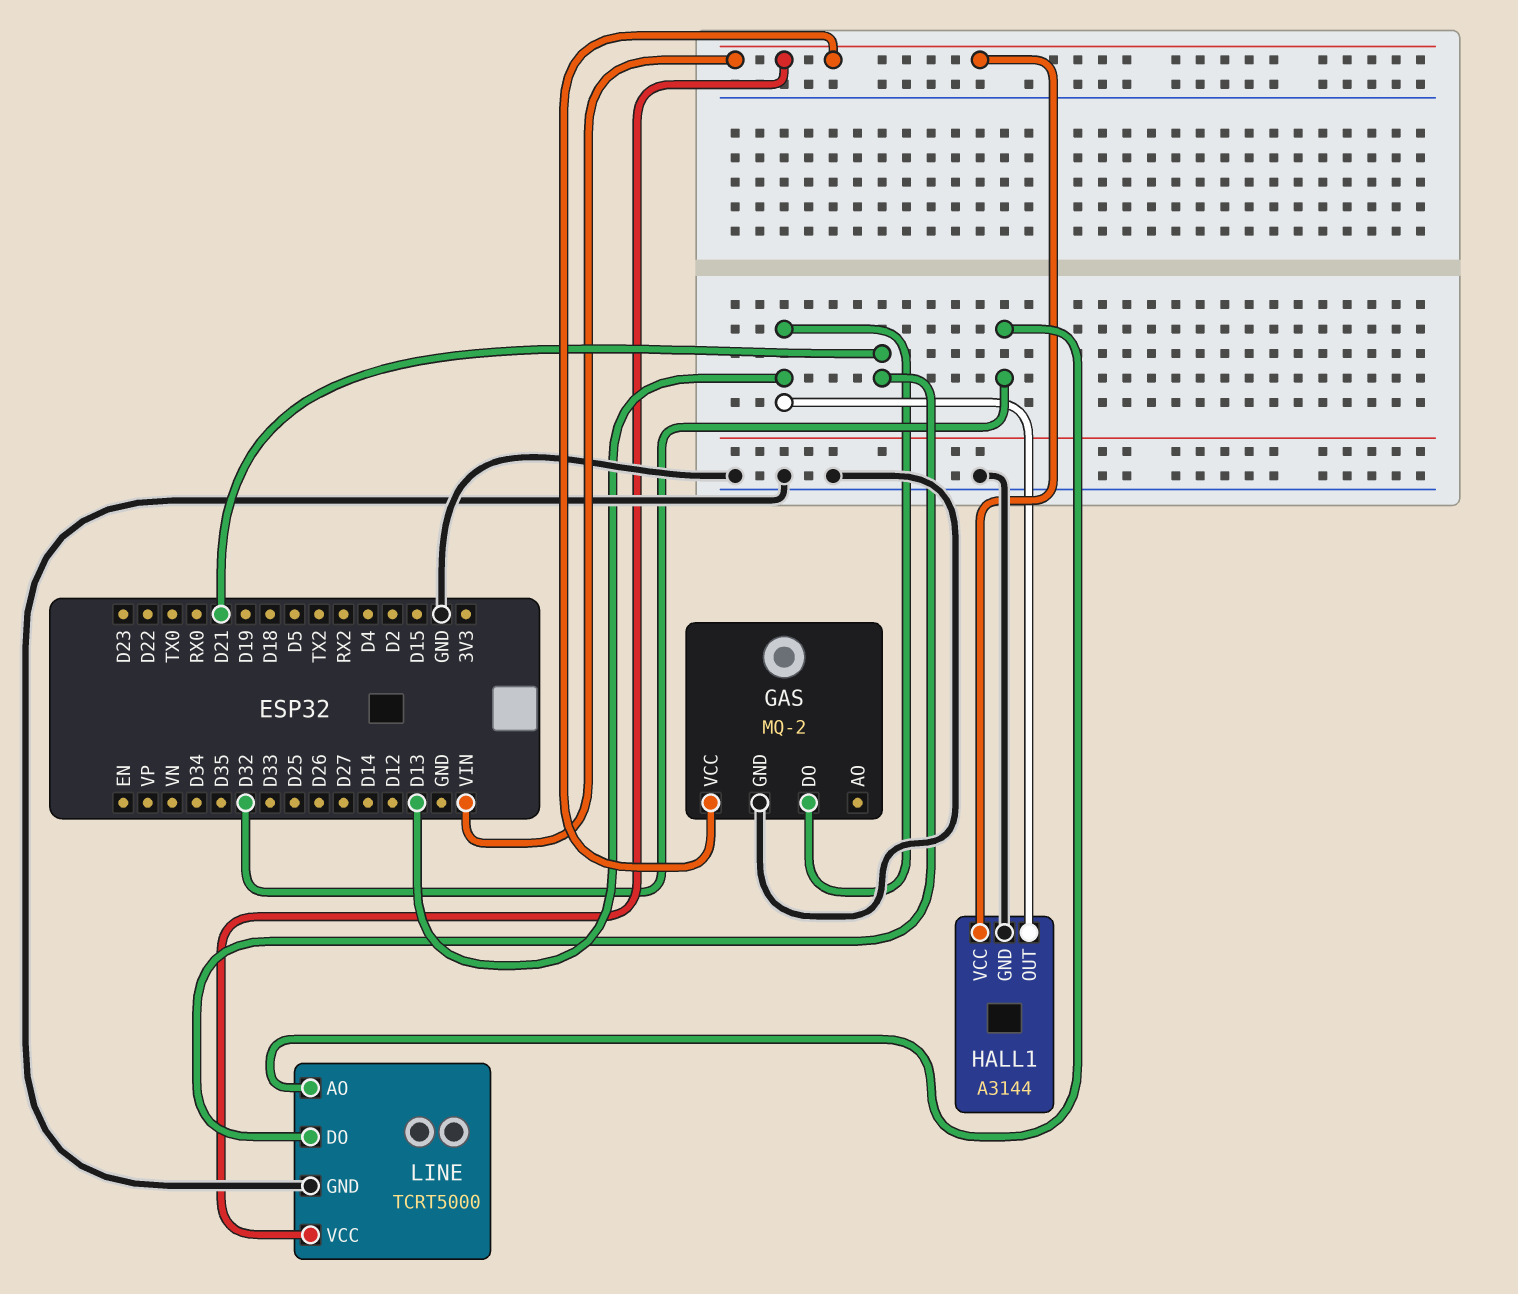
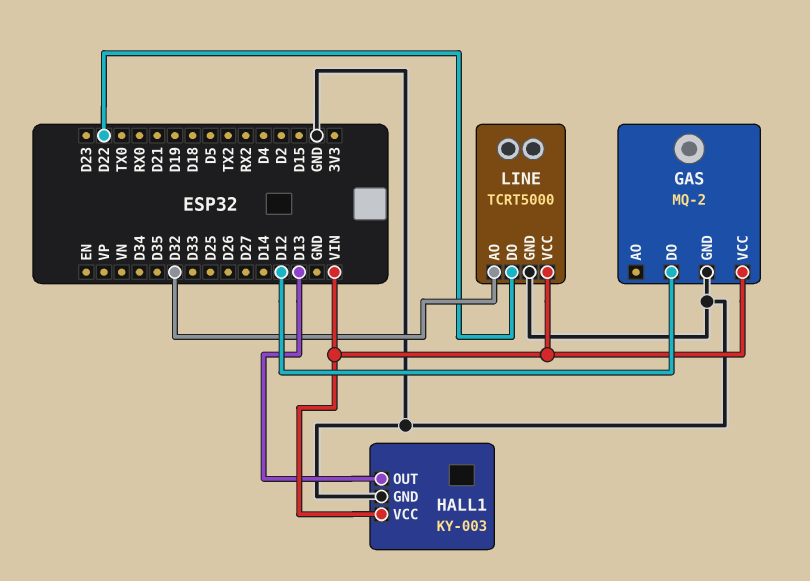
GAS pin DO: D13 -> D12
HALL1: A3144 -> KY-003
LINE pin DO: D21 -> D22

